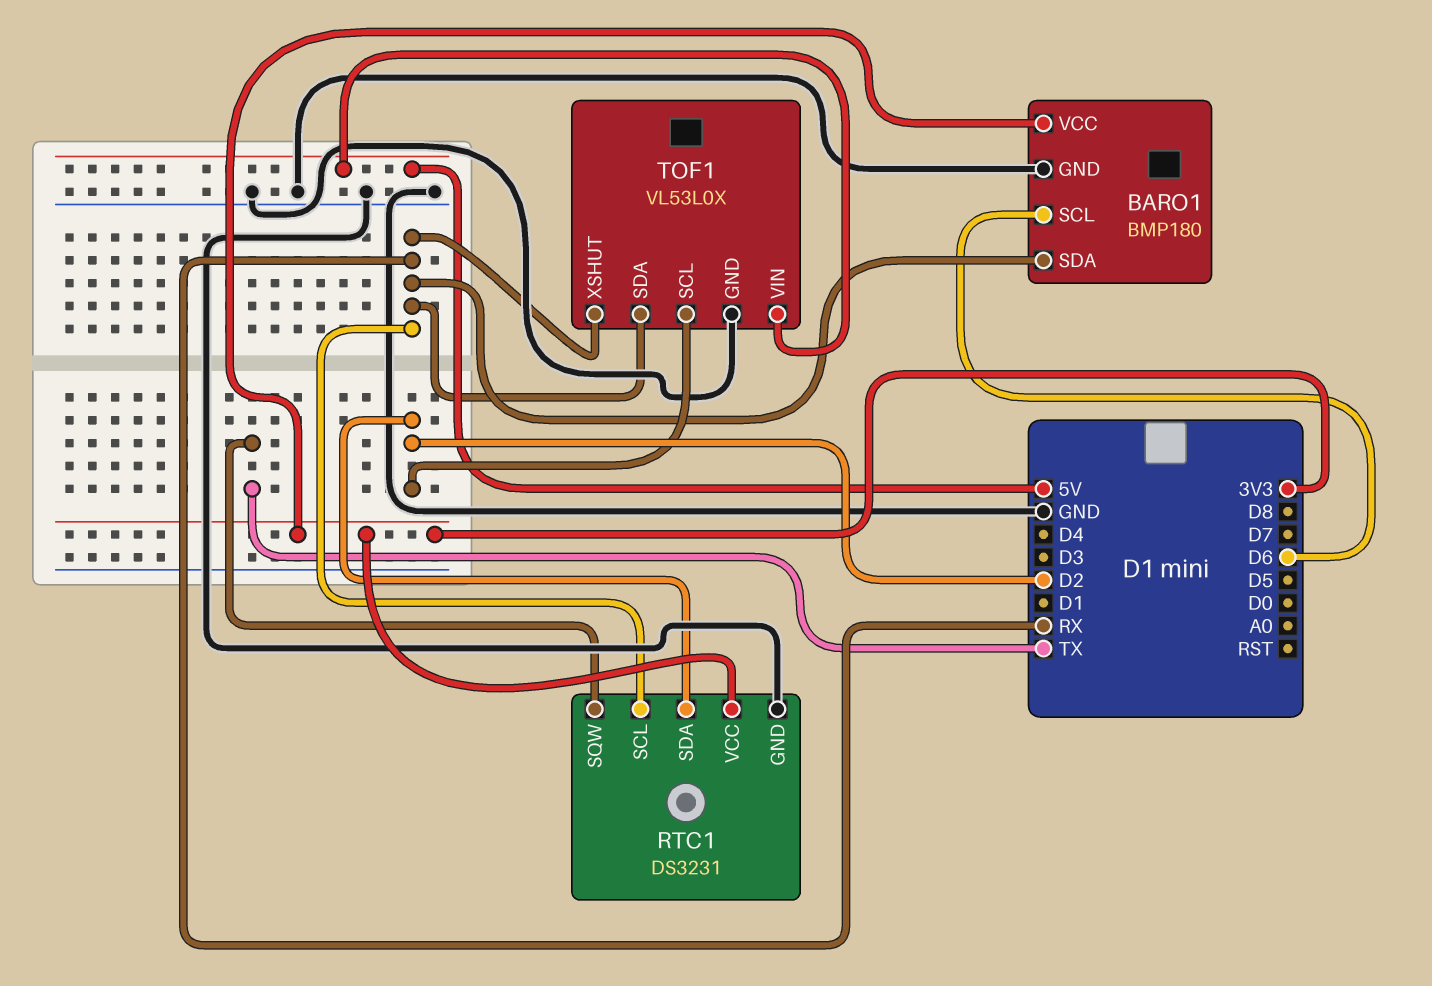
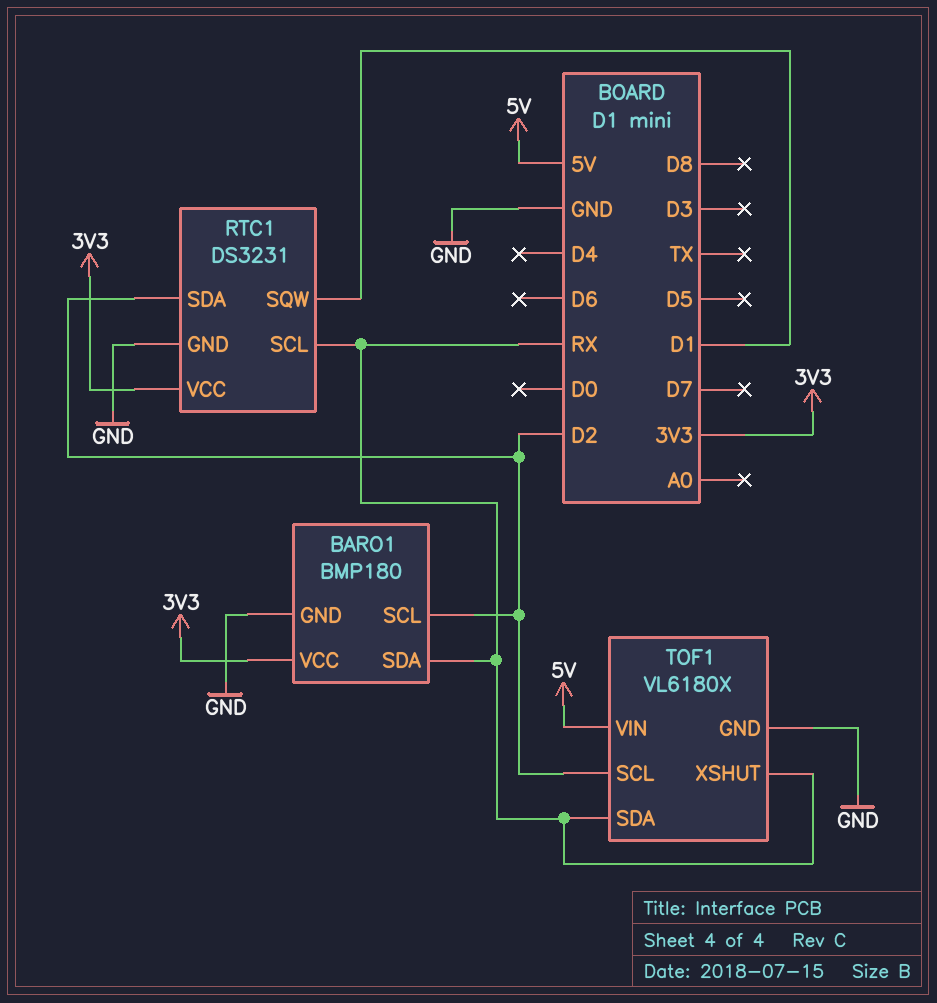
BARO1 pin SCL: D6 -> D2
RTC1 pin SQW: TX -> D1
TOF1: VL53L0X -> VL6180X

